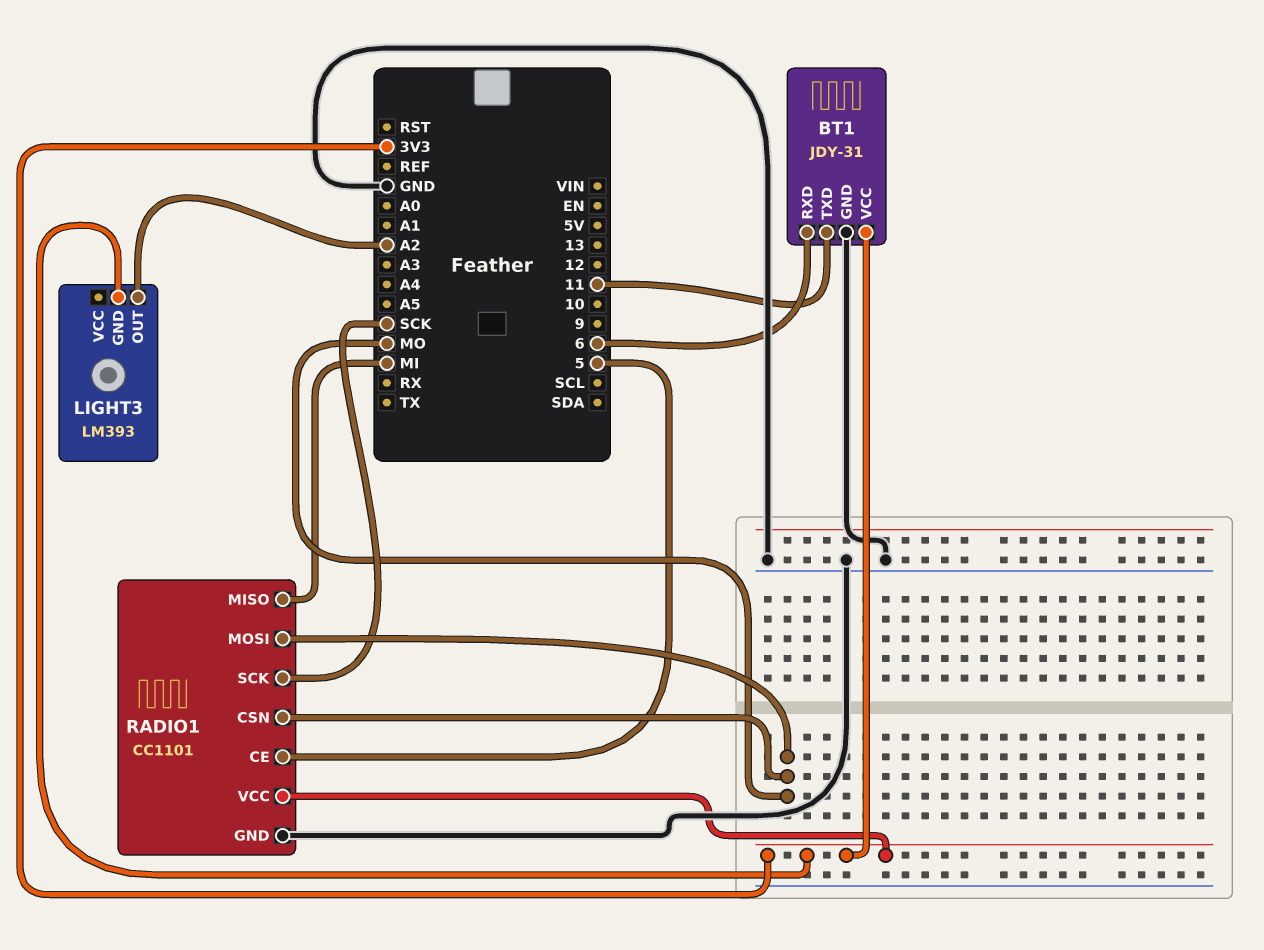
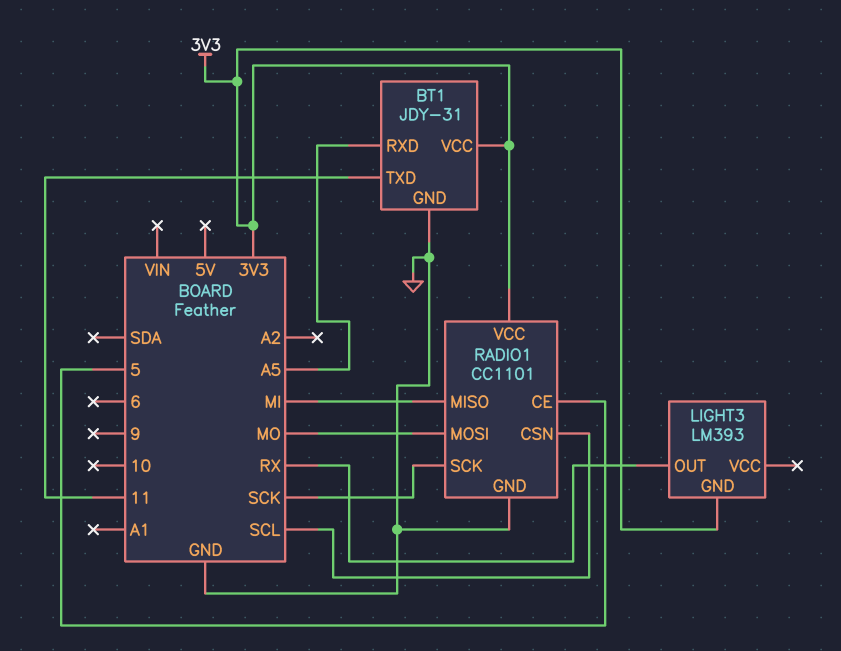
BT1 pin RXD: 6 -> A5
LIGHT3 pin OUT: A2 -> RX
RADIO1 pin CSN: MO -> SCL

